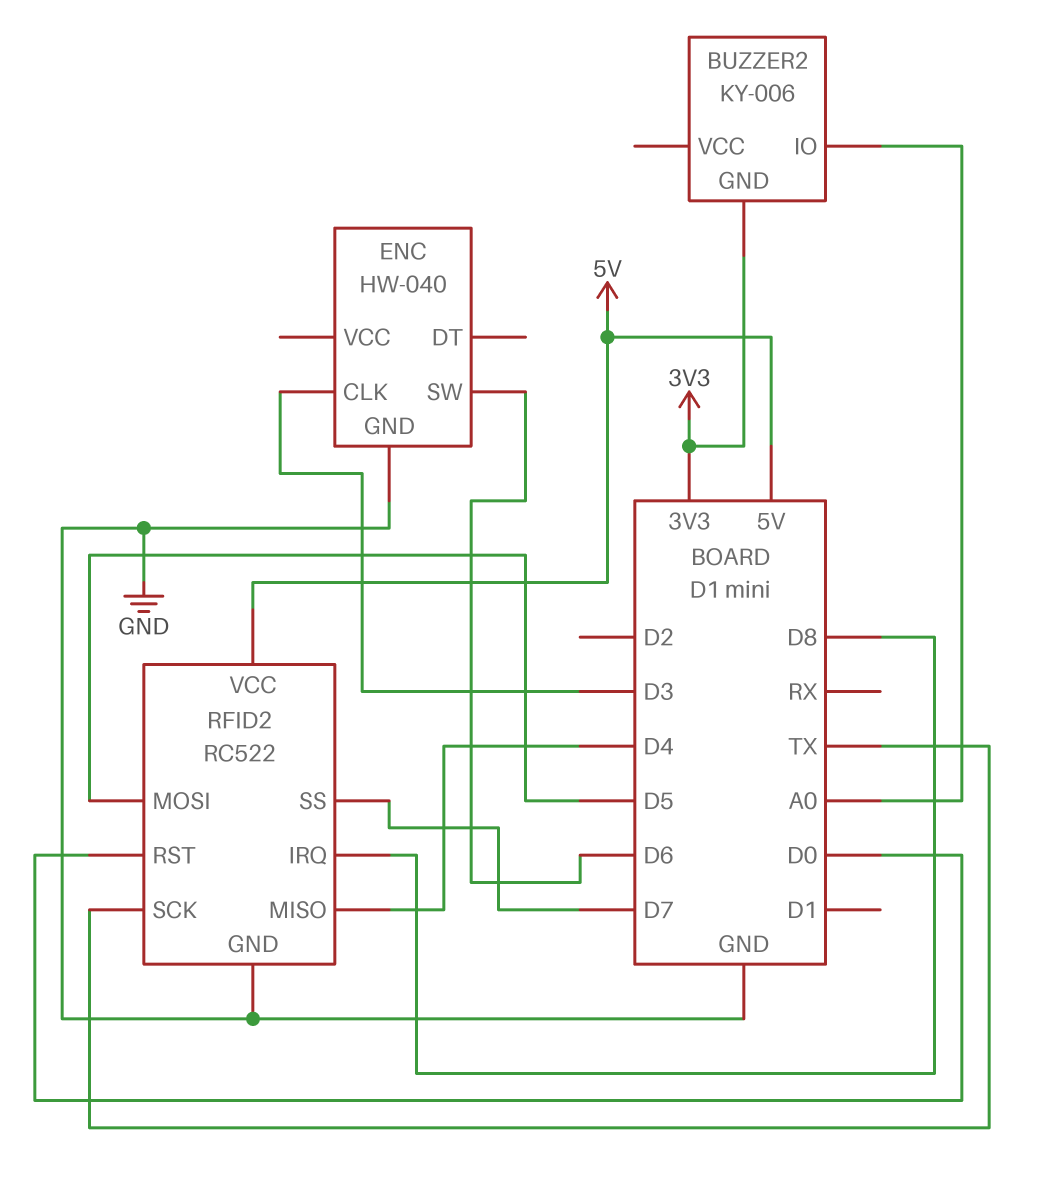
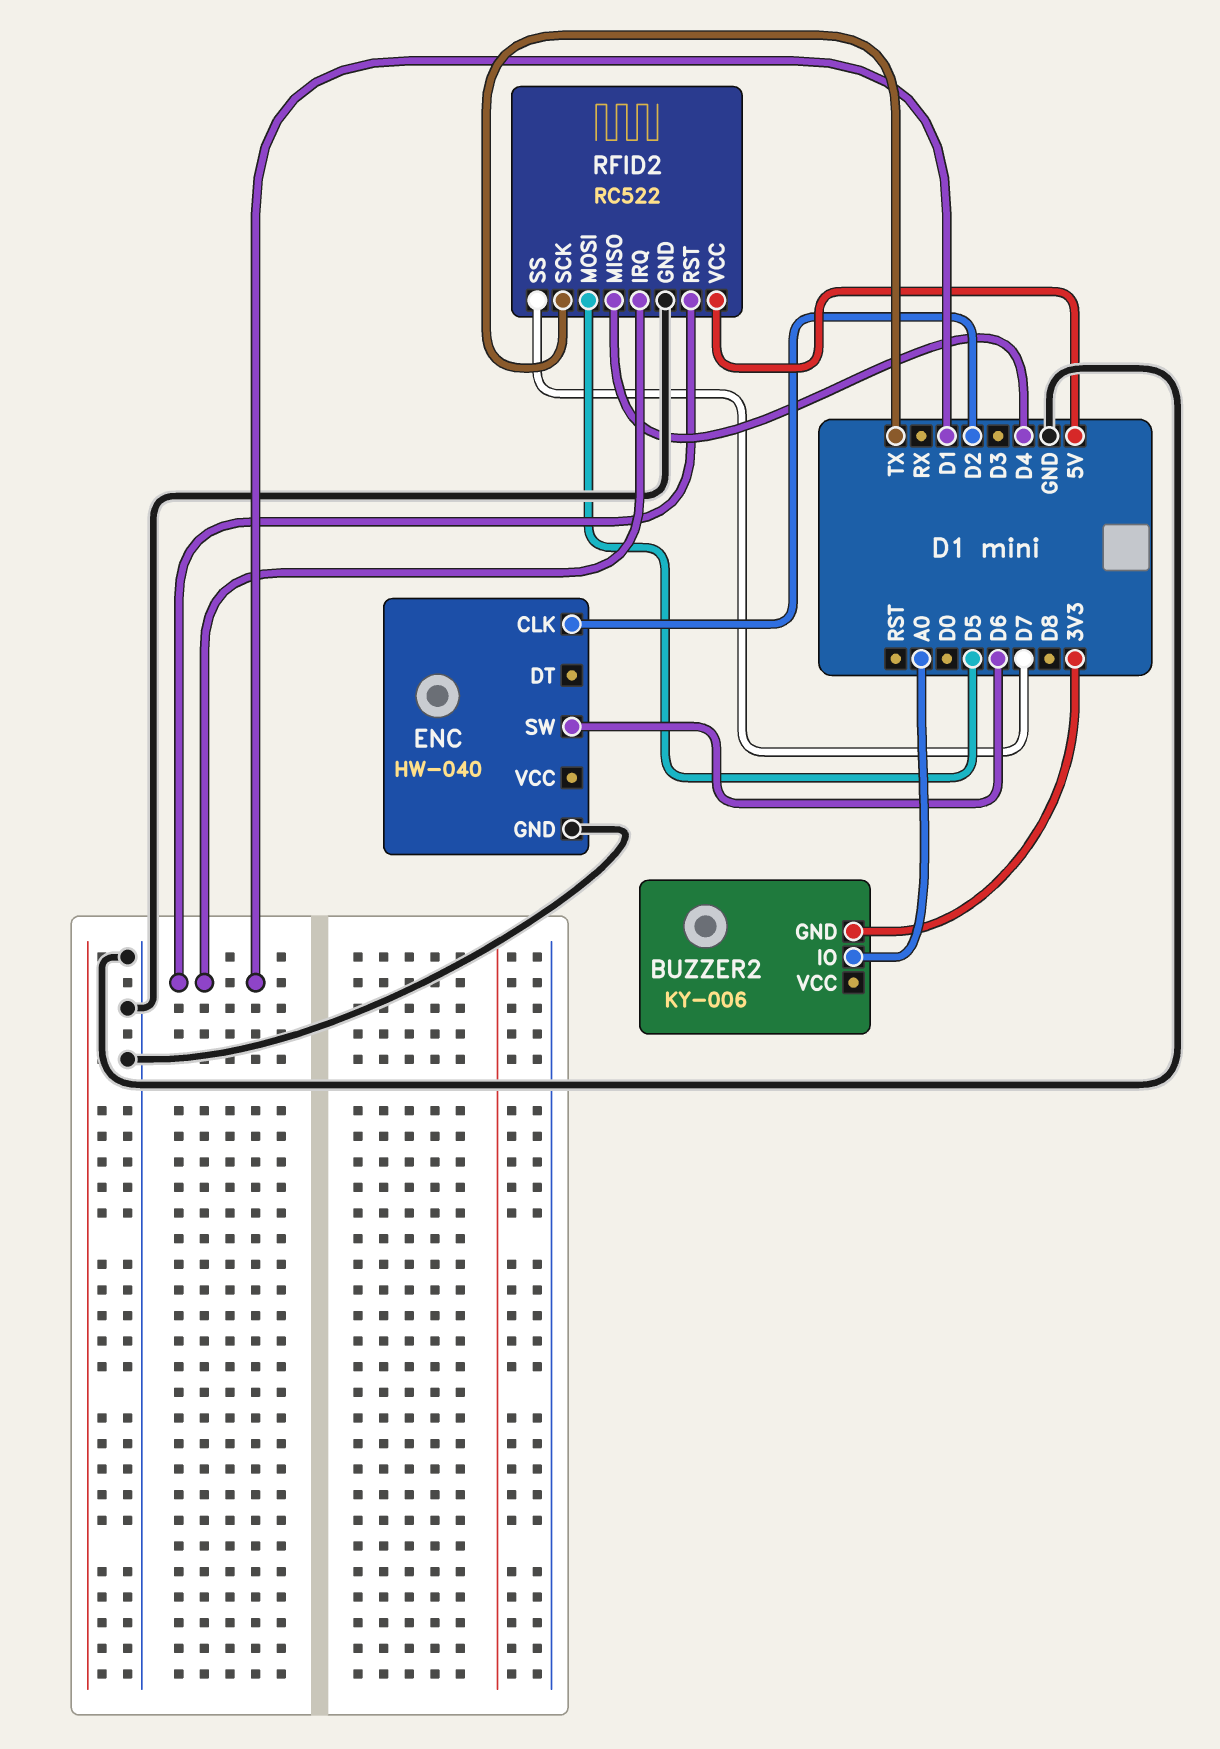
ENC pin CLK: D3 -> D2
RFID2 pin IRQ: D8 -> D1
RFID2 pin RST: D0 -> D1

